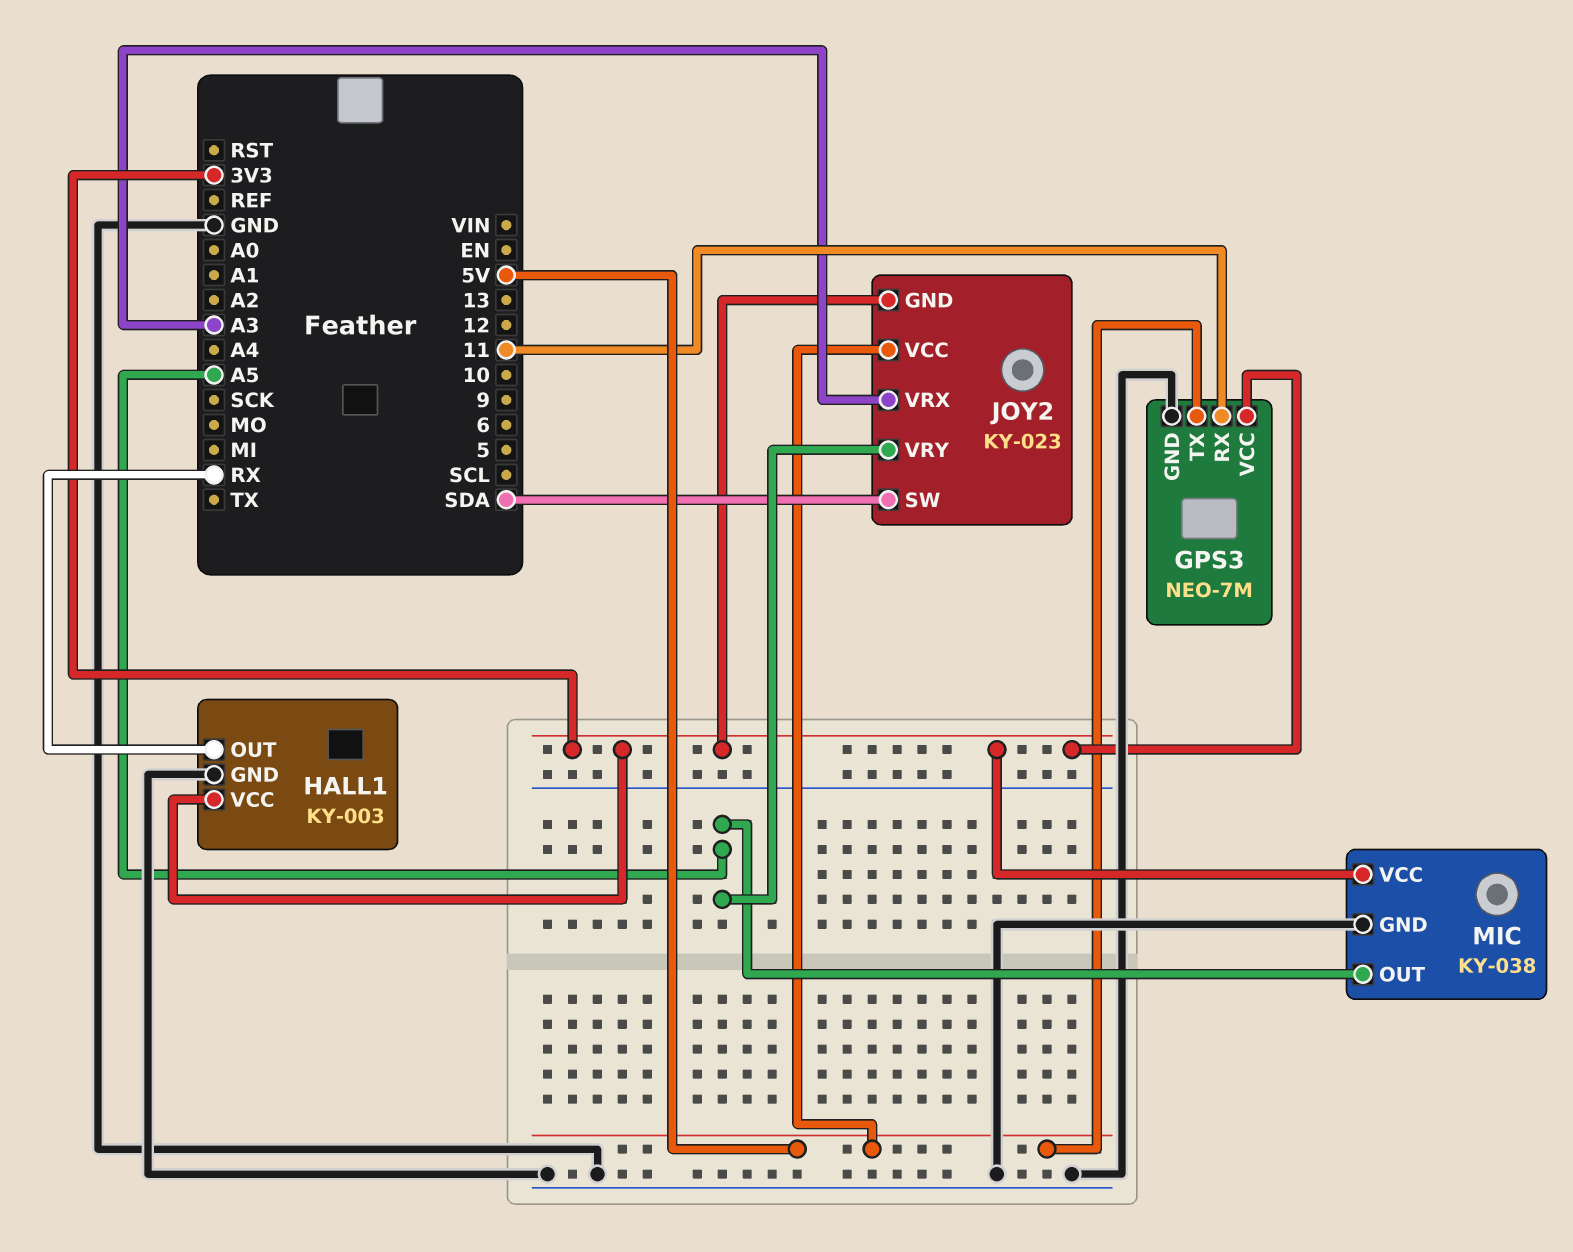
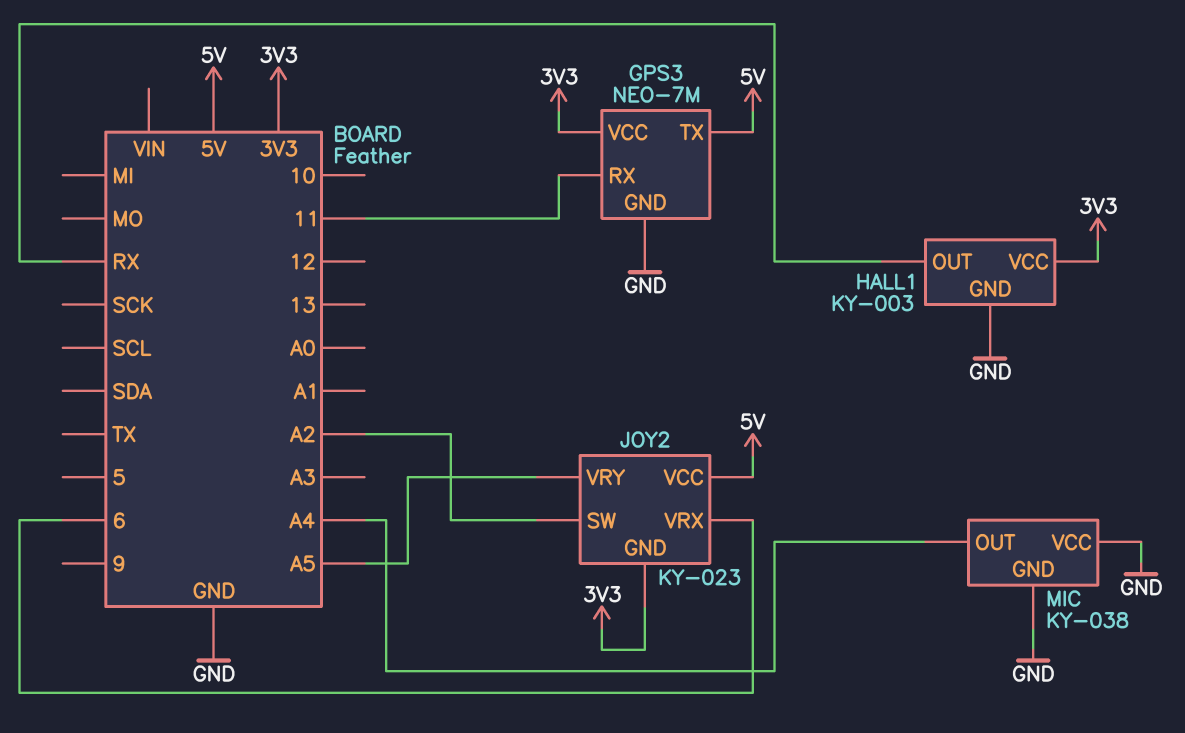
JOY2 pin SW: SDA -> A2
JOY2 pin VRX: A3 -> 6
MIC pin OUT: A5 -> A4
MIC pin VCC: 3V3 -> GND

